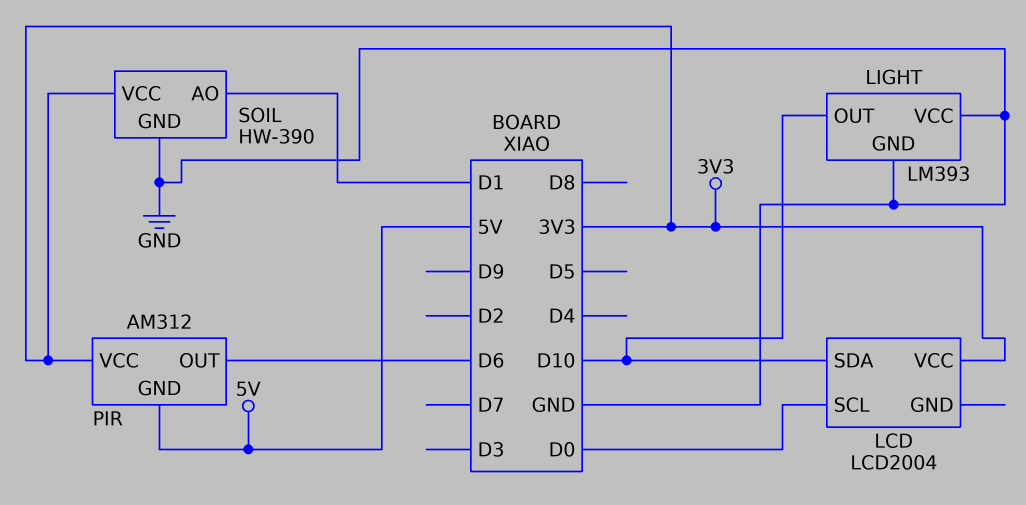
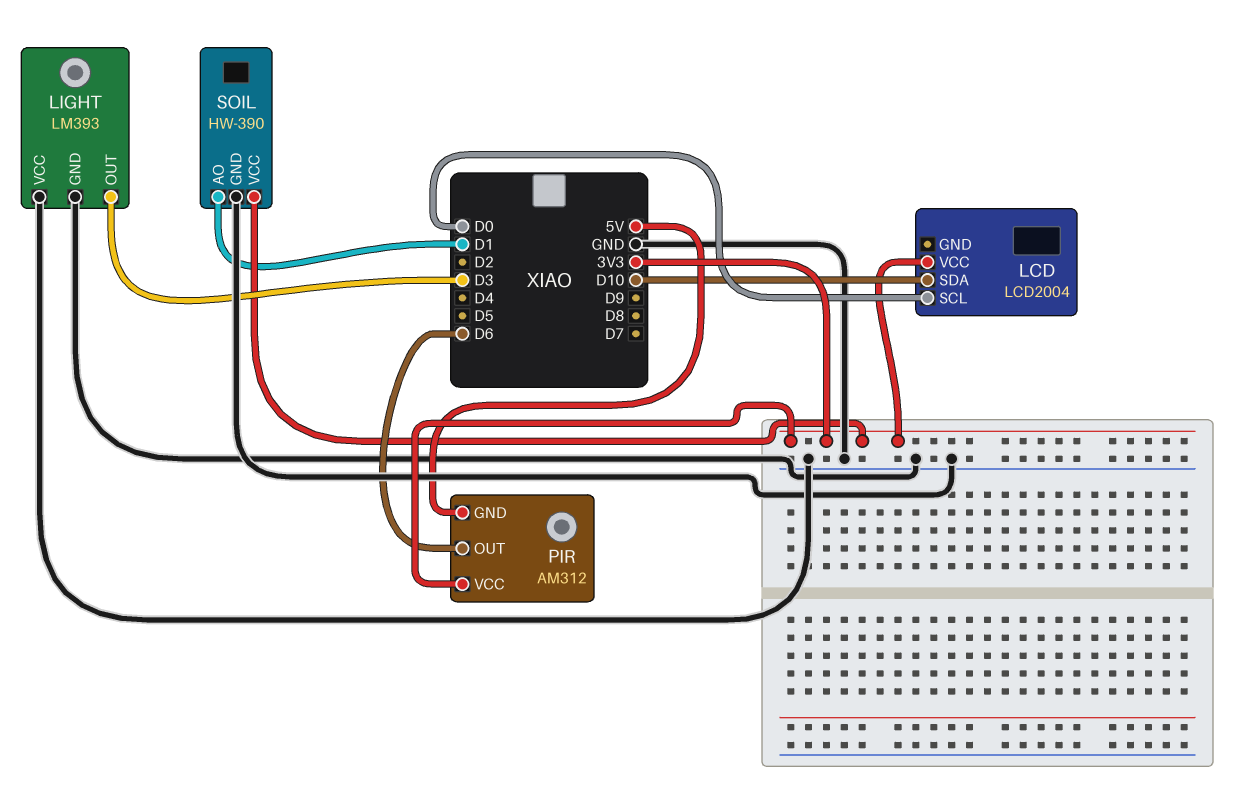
LIGHT pin OUT: D10 -> D3

